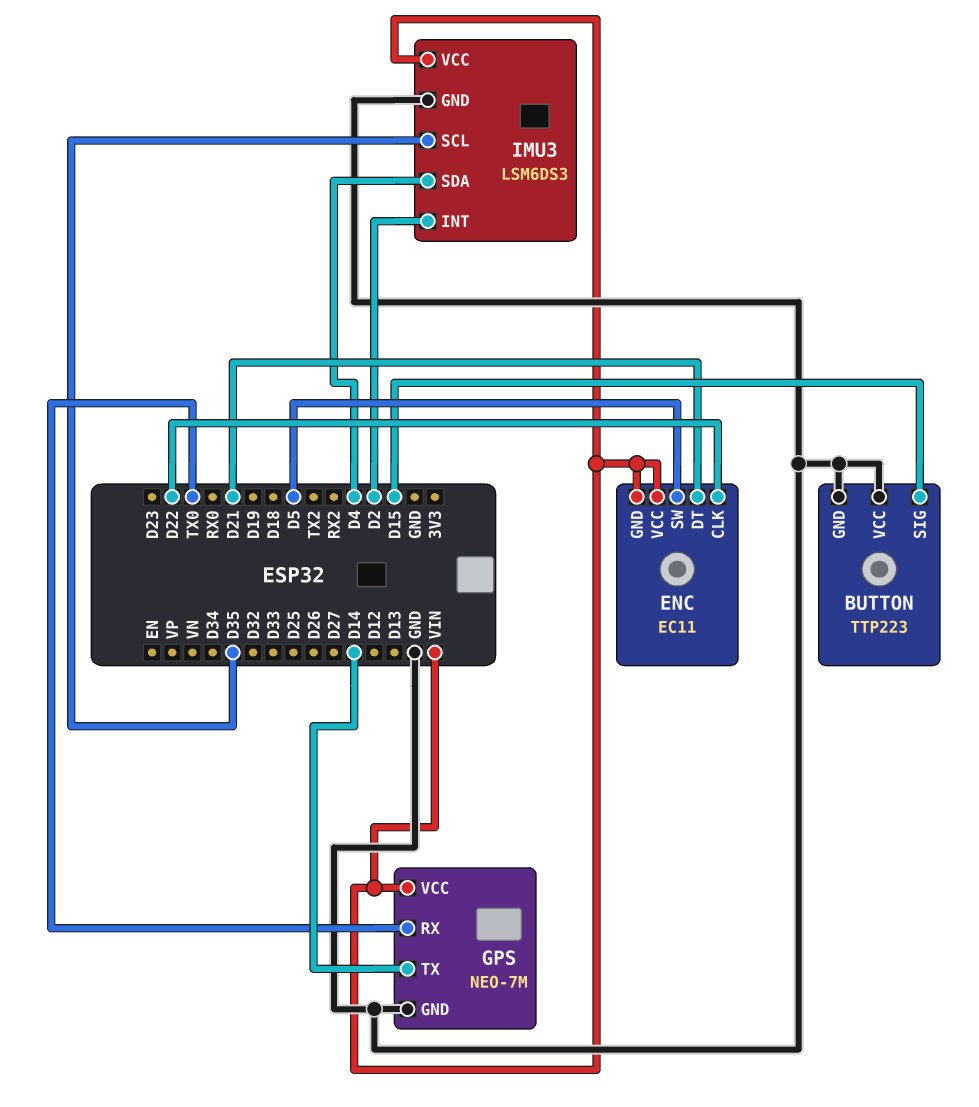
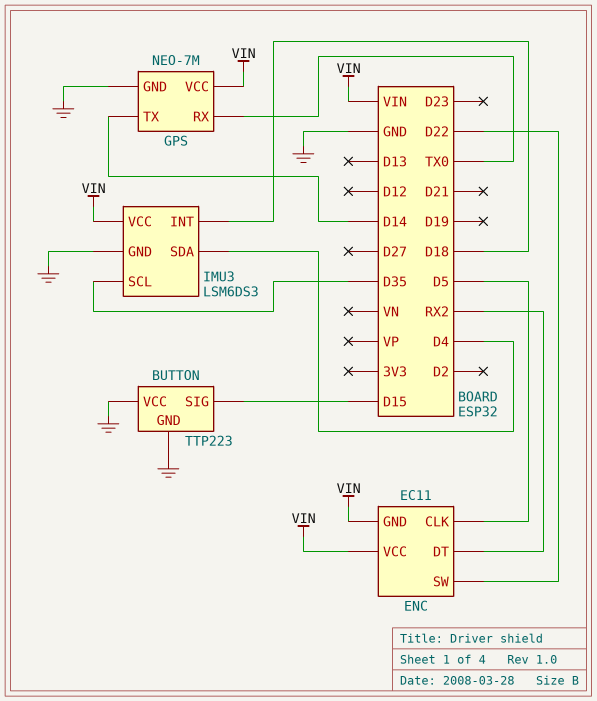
ENC pin CLK: D22 -> D5
ENC pin DT: D21 -> RX2
ENC pin SW: D5 -> D22
IMU3 pin INT: D2 -> D18

